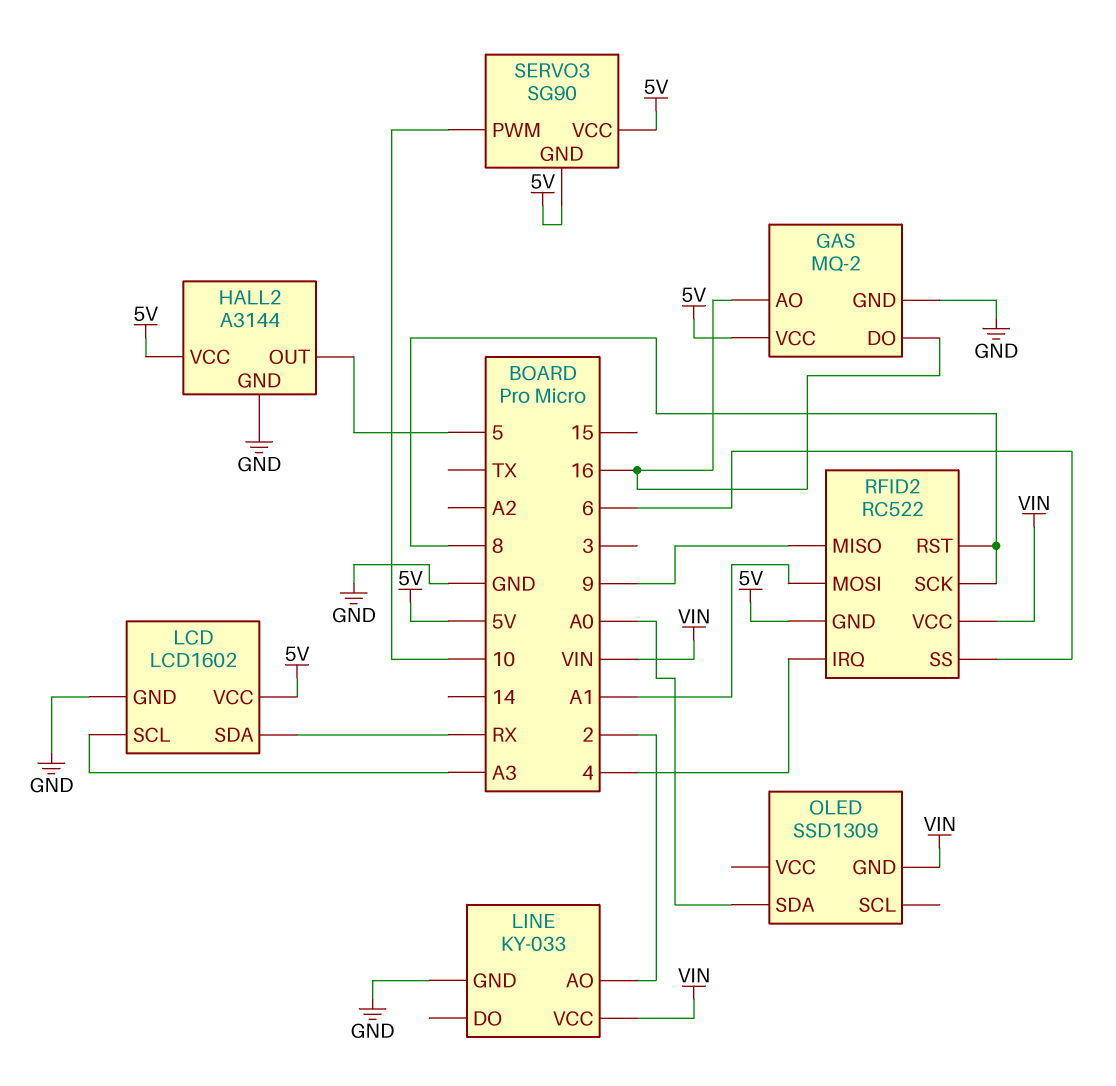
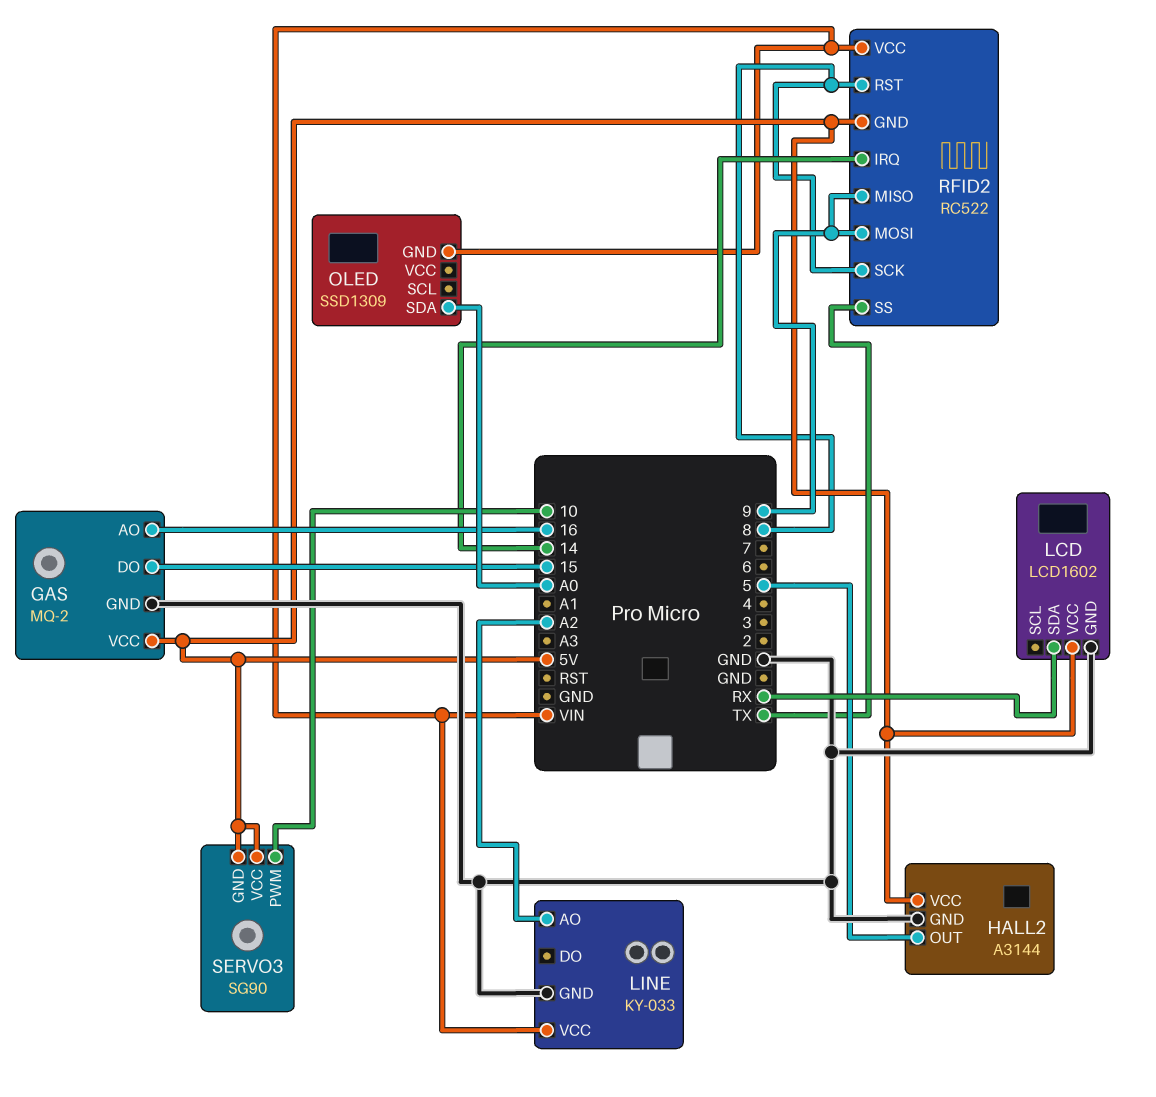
GAS pin DO: 16 -> 15
LCD pin SCL: A3 -> none
LINE pin AO: 2 -> A2
RFID2 pin IRQ: 4 -> 14
RFID2 pin MOSI: A1 -> 9
RFID2 pin SS: 6 -> TX

